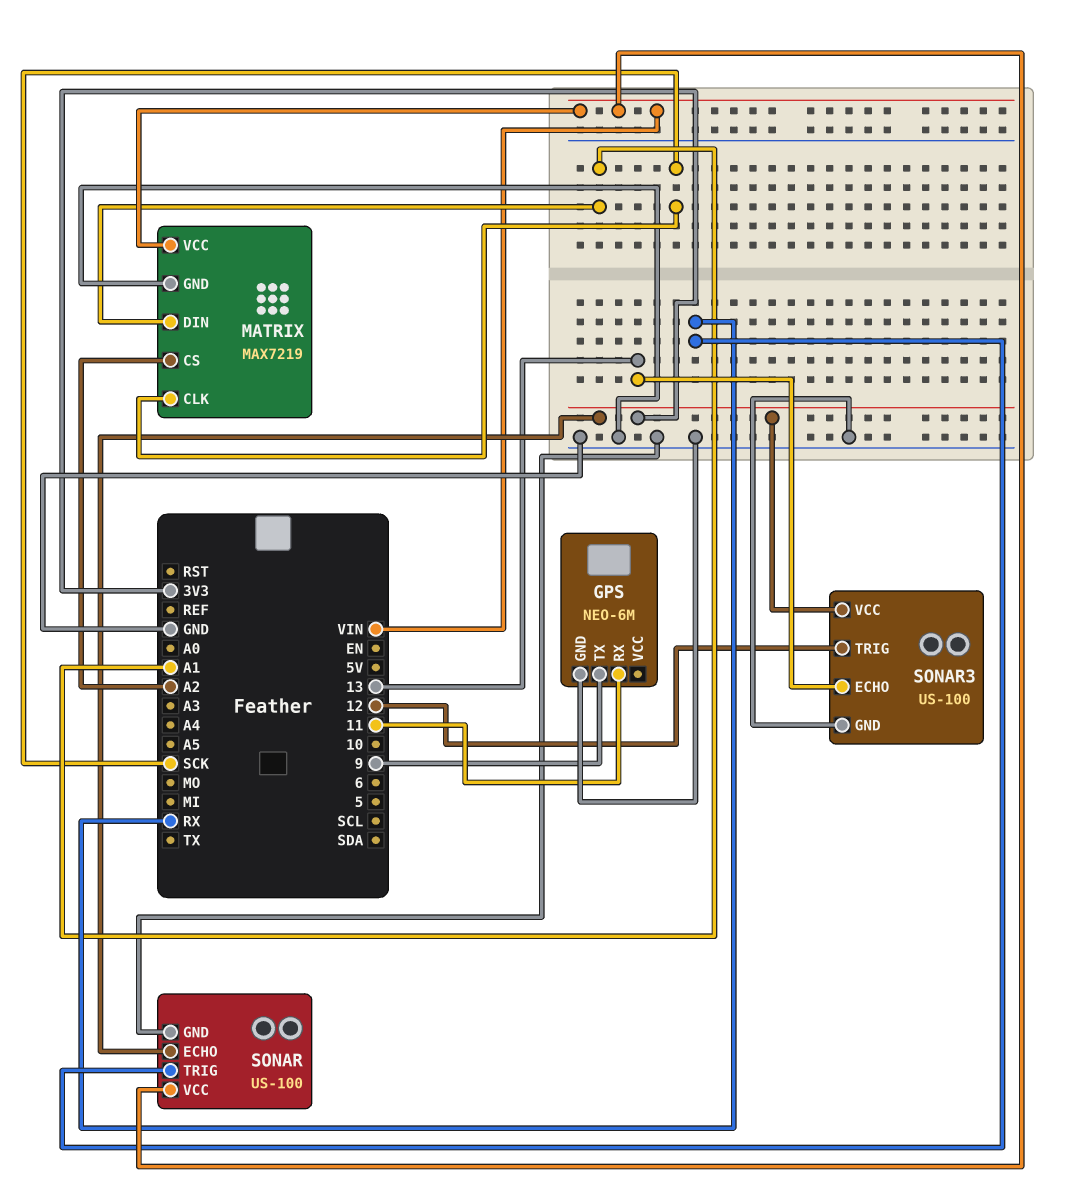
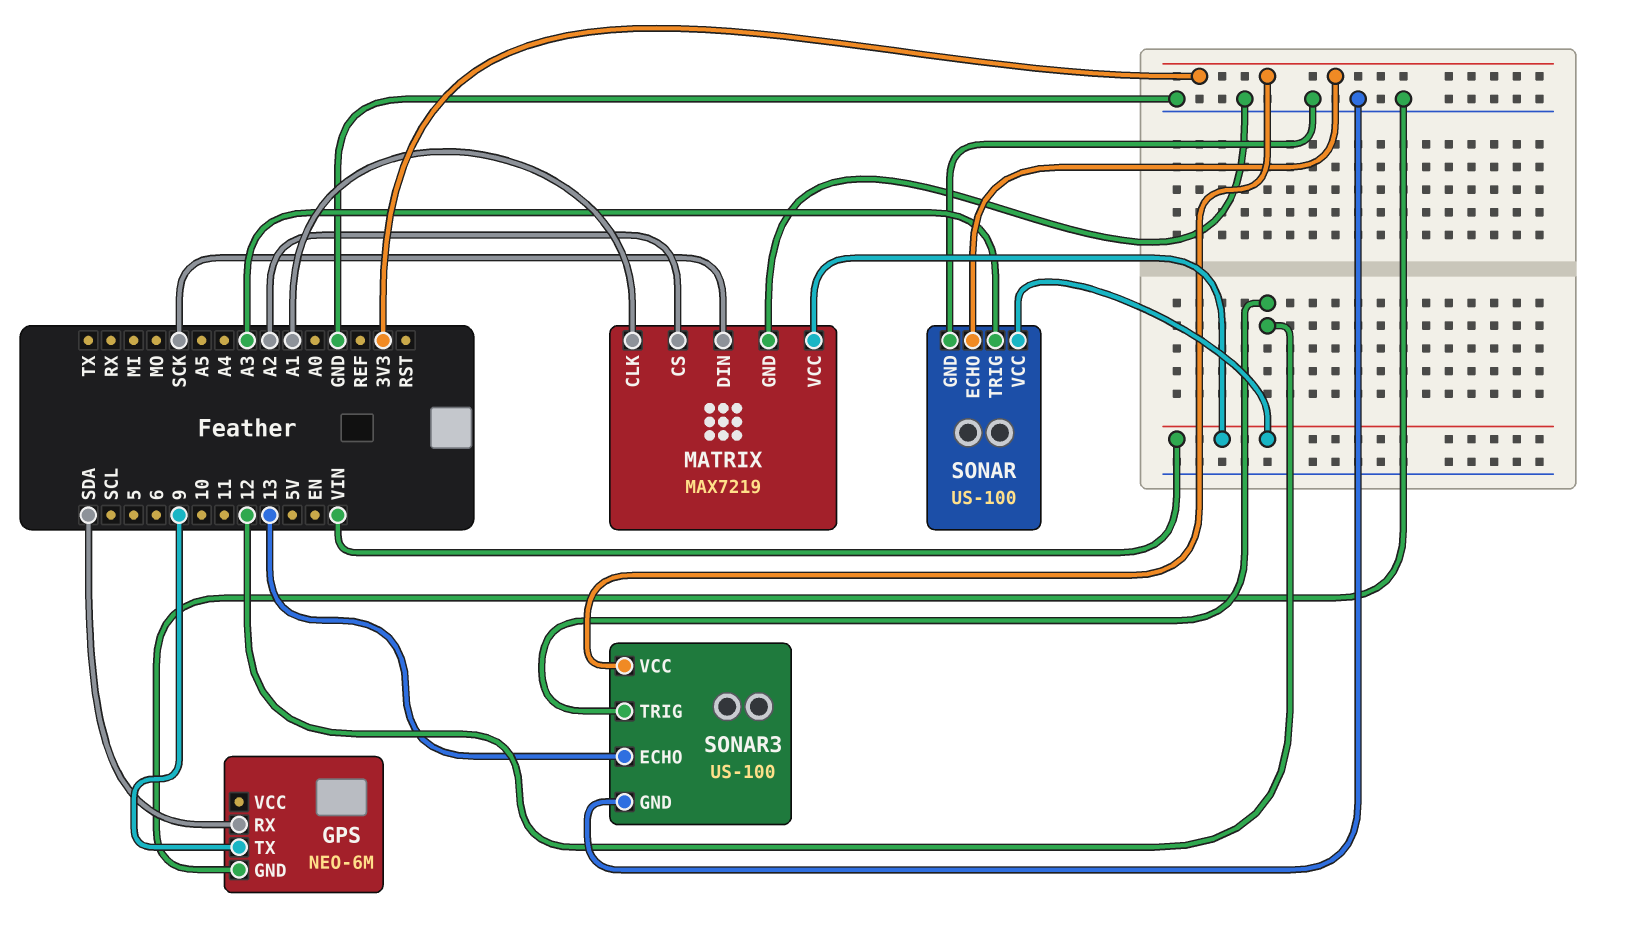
GPS pin RX: 11 -> SDA
MATRIX pin CLK: SCK -> A1
MATRIX pin DIN: A1 -> SCK
SONAR pin TRIG: RX -> A3

